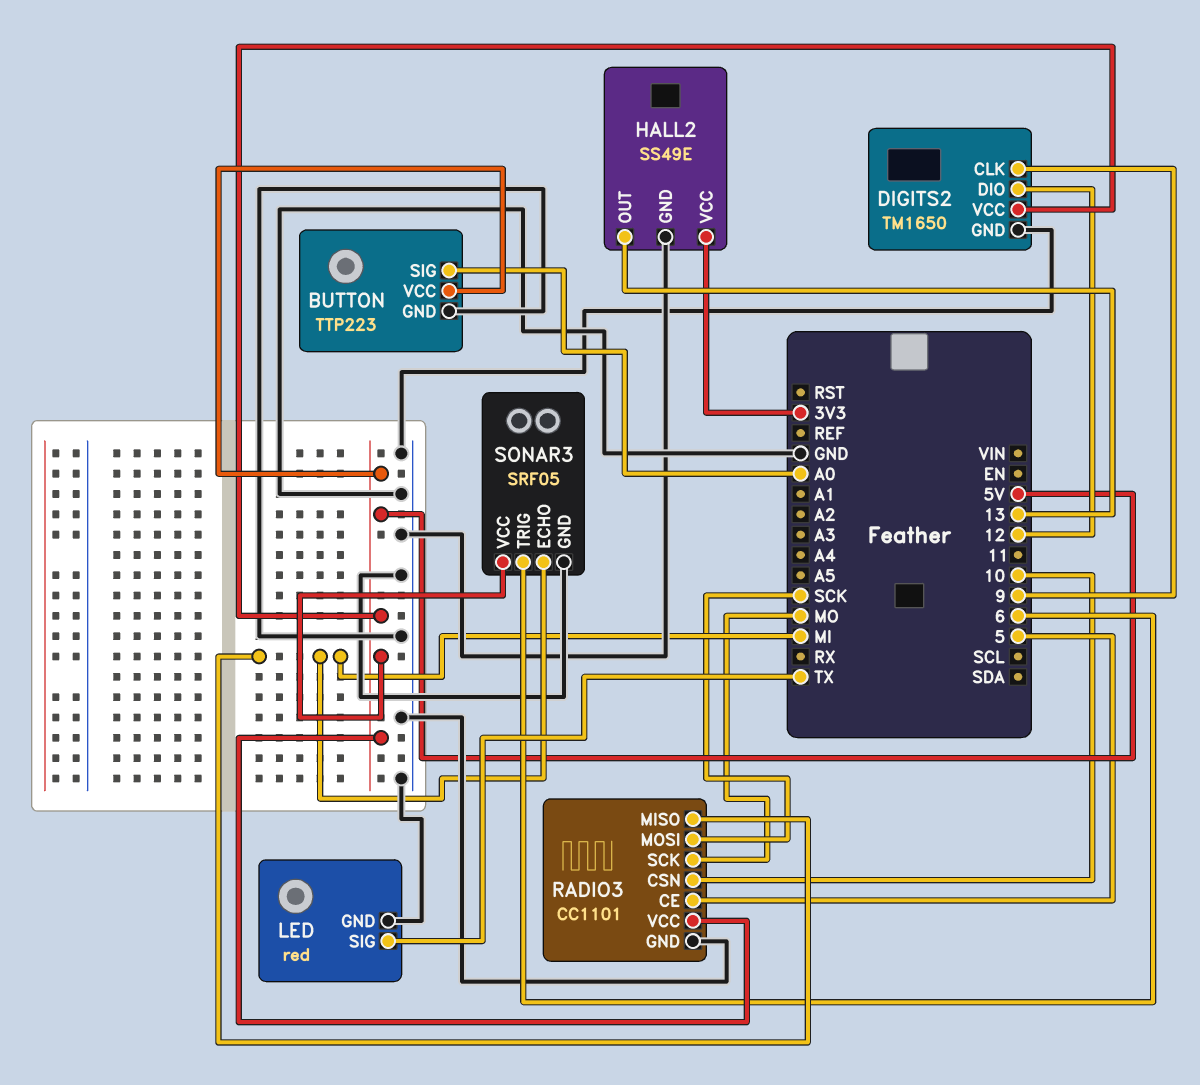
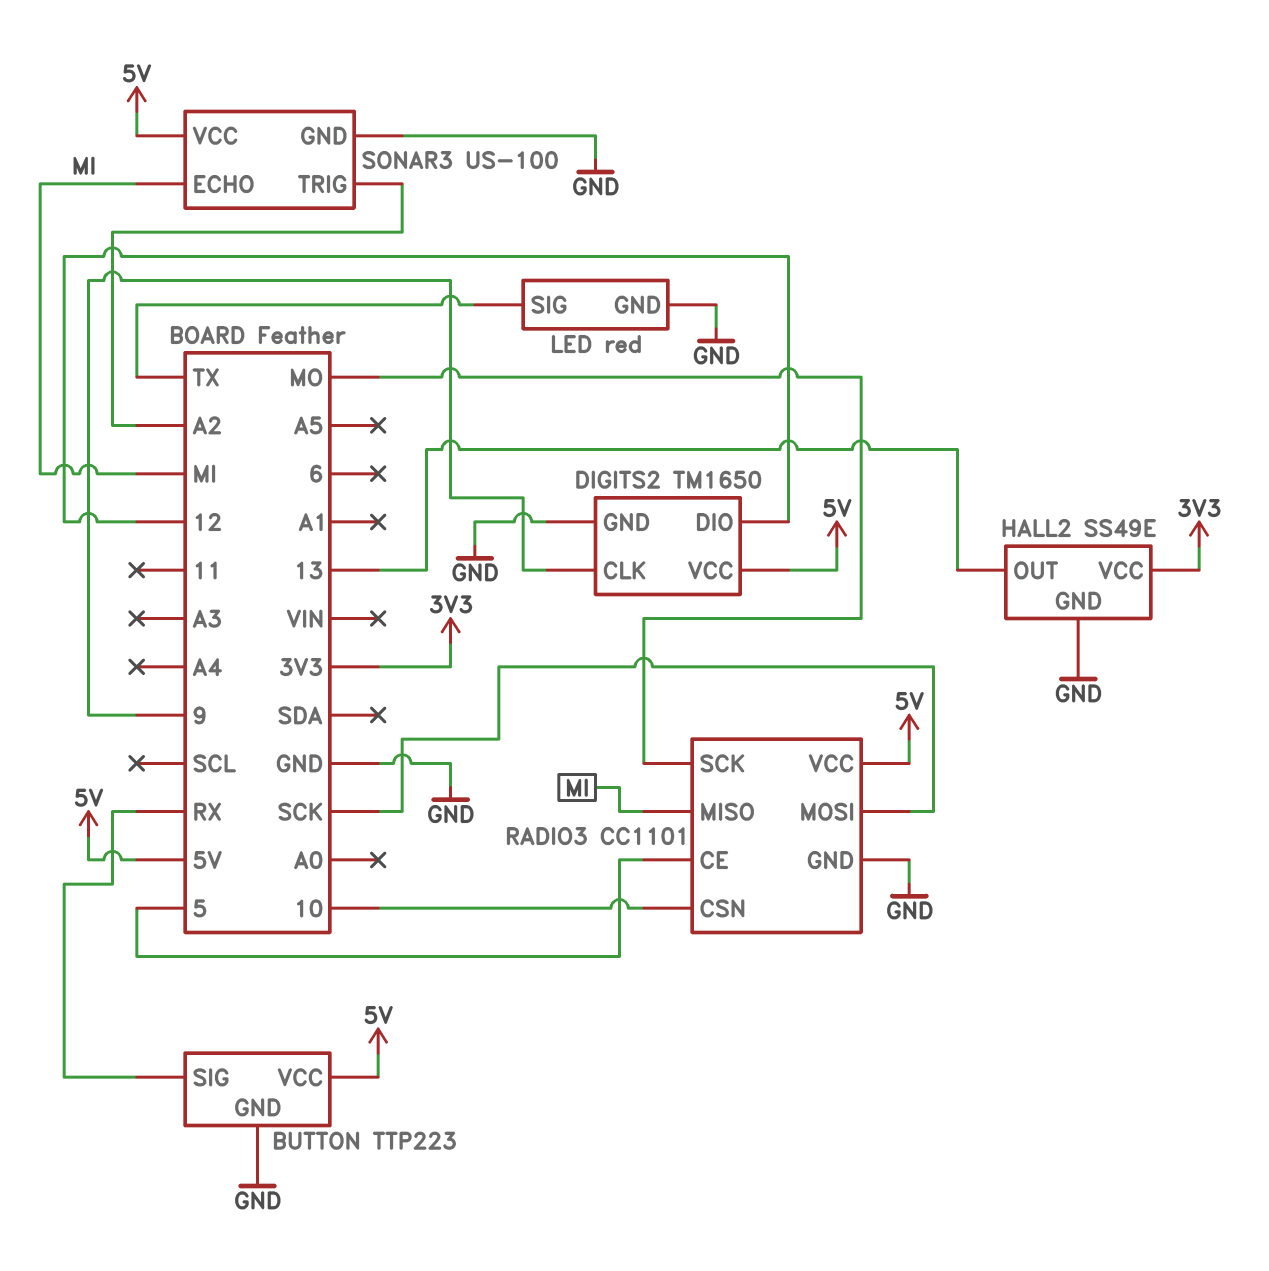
BUTTON pin SIG: A0 -> RX
SONAR3: SRF05 -> US-100
SONAR3 pin TRIG: 6 -> A2

